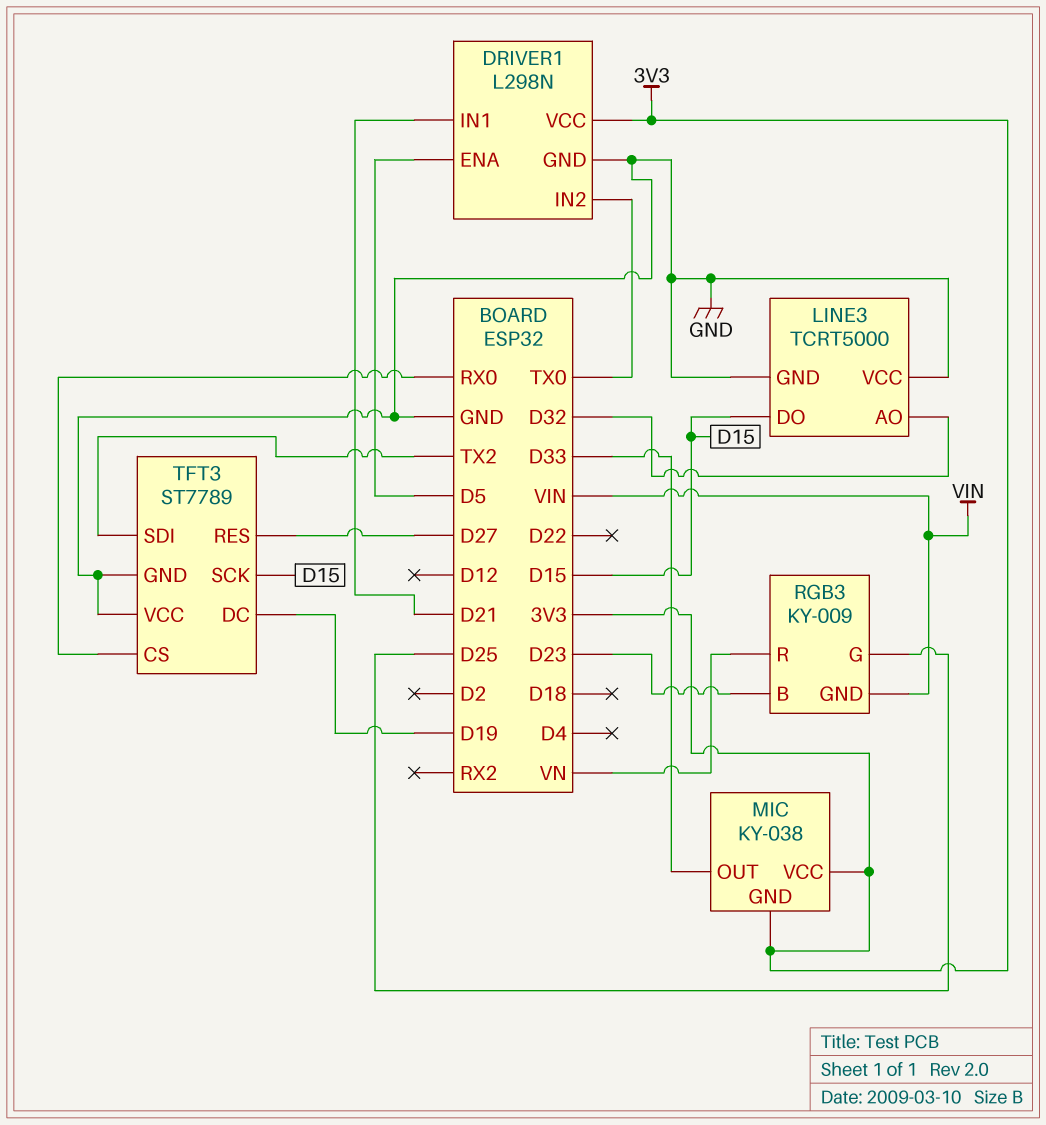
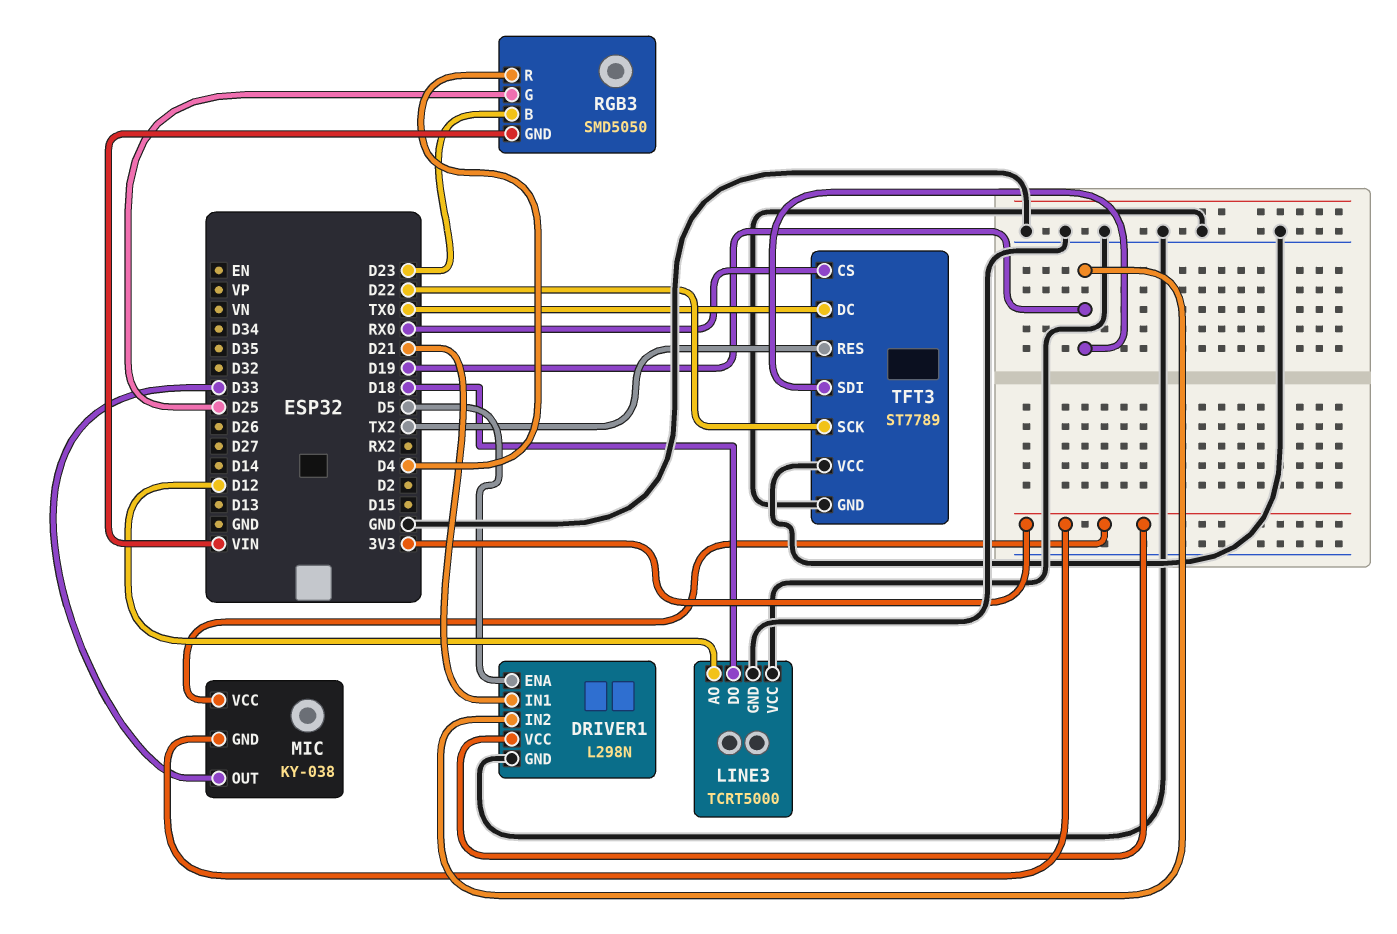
DRIVER1 pin IN2: TX0 -> D19
LINE3 pin AO: D32 -> D12
LINE3 pin DO: D15 -> D18
RGB3: KY-009 -> SMD5050
RGB3 pin R: VN -> D4
TFT3 pin DC: D19 -> TX0
TFT3 pin RES: D27 -> TX2
TFT3 pin SCK: D15 -> D22
TFT3 pin SDI: TX2 -> D19

